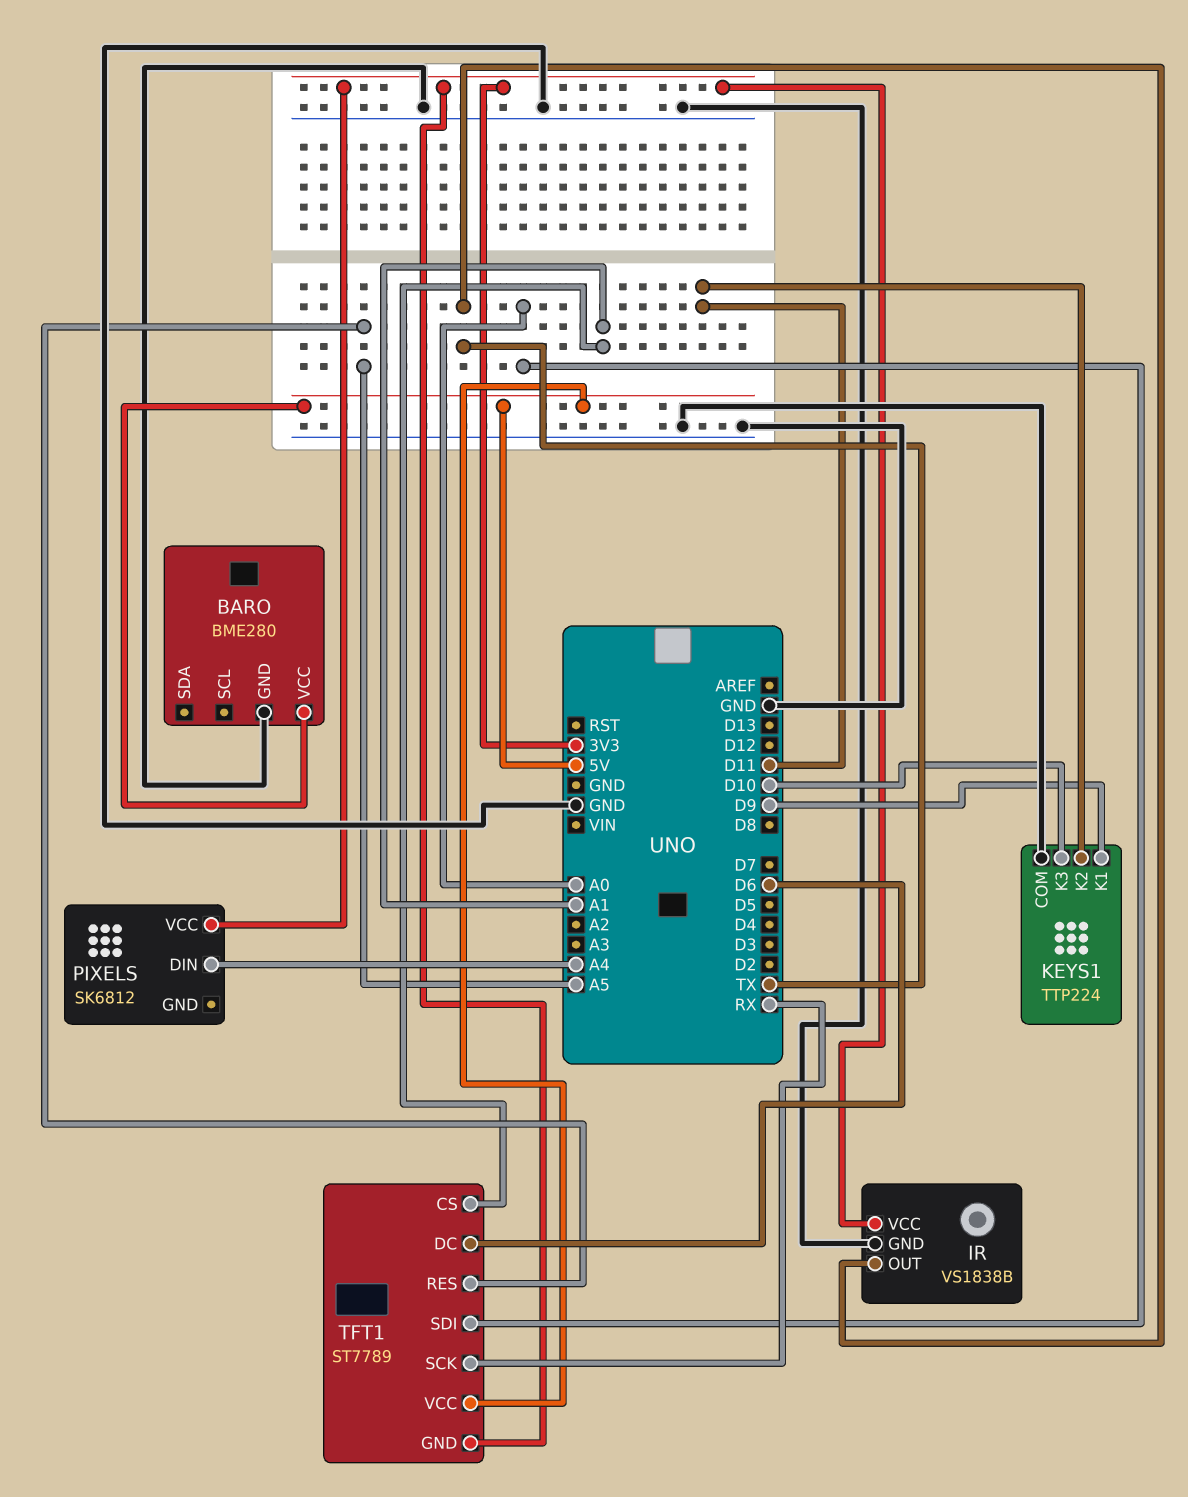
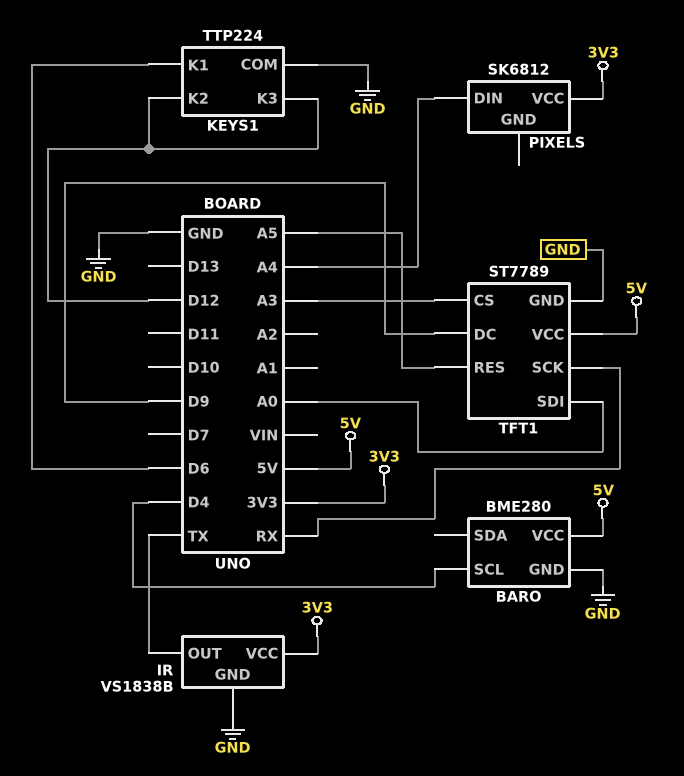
BARO pin SCL: none -> D4
KEYS1 pin K1: D9 -> D6
KEYS1 pin K2: D11 -> D12
KEYS1 pin K3: D10 -> D12
TFT1 pin CS: A1 -> A3
TFT1 pin DC: D6 -> D9
TFT1 pin GND: 3V3 -> GND

